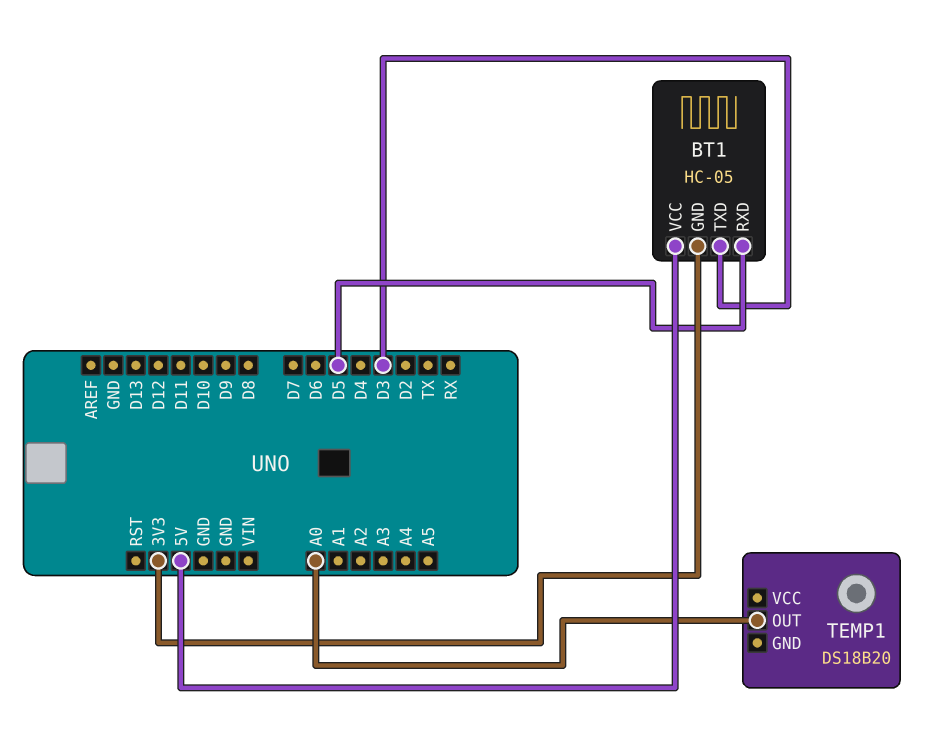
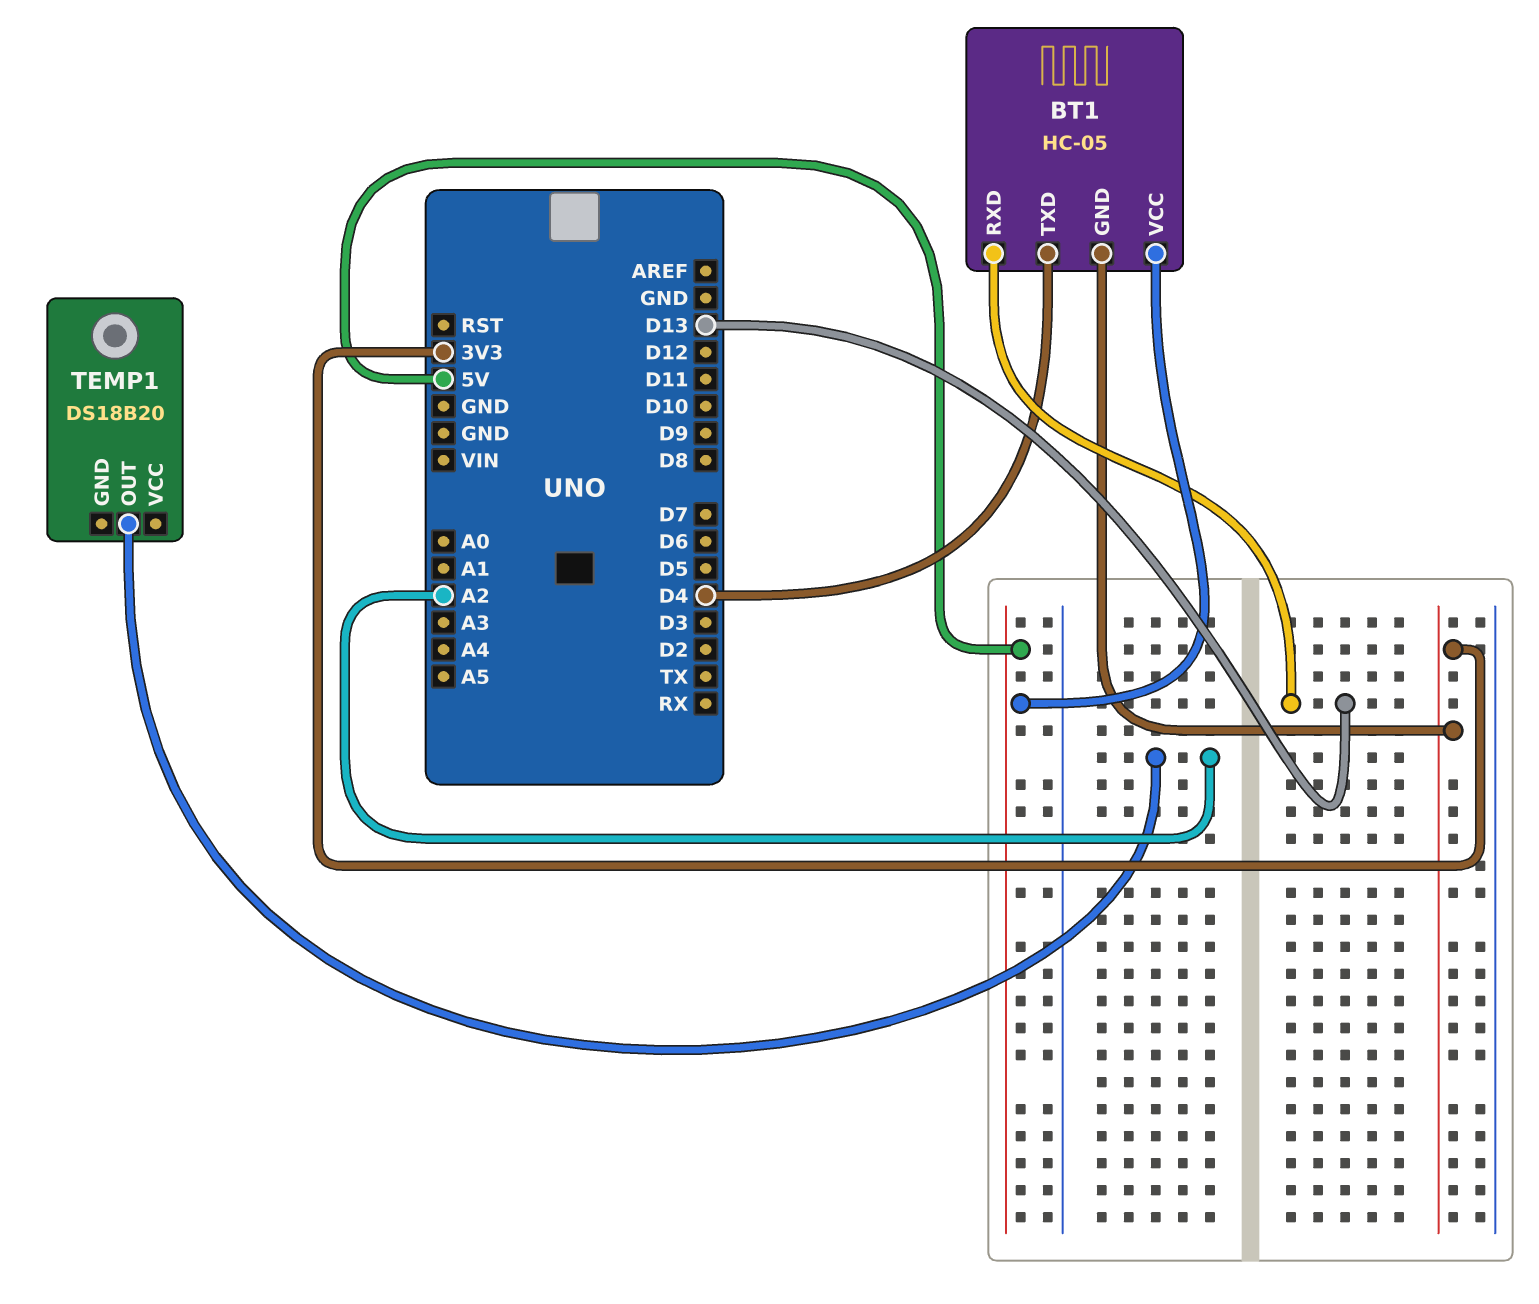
BT1 pin RXD: D5 -> D13
BT1 pin TXD: D3 -> D4
TEMP1 pin OUT: A0 -> A2

